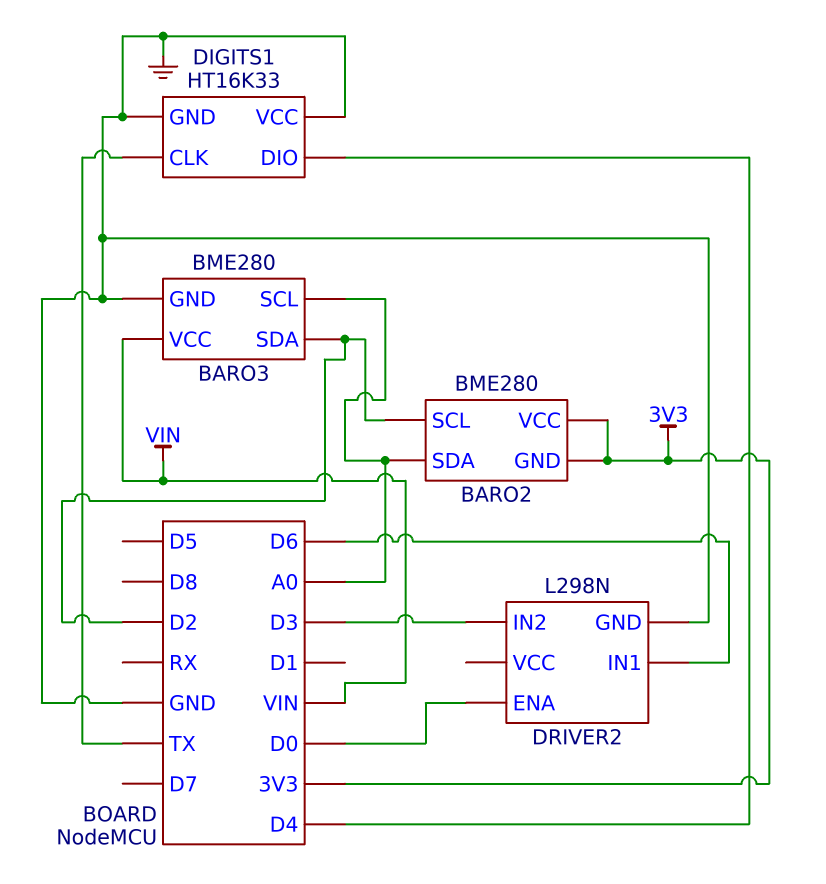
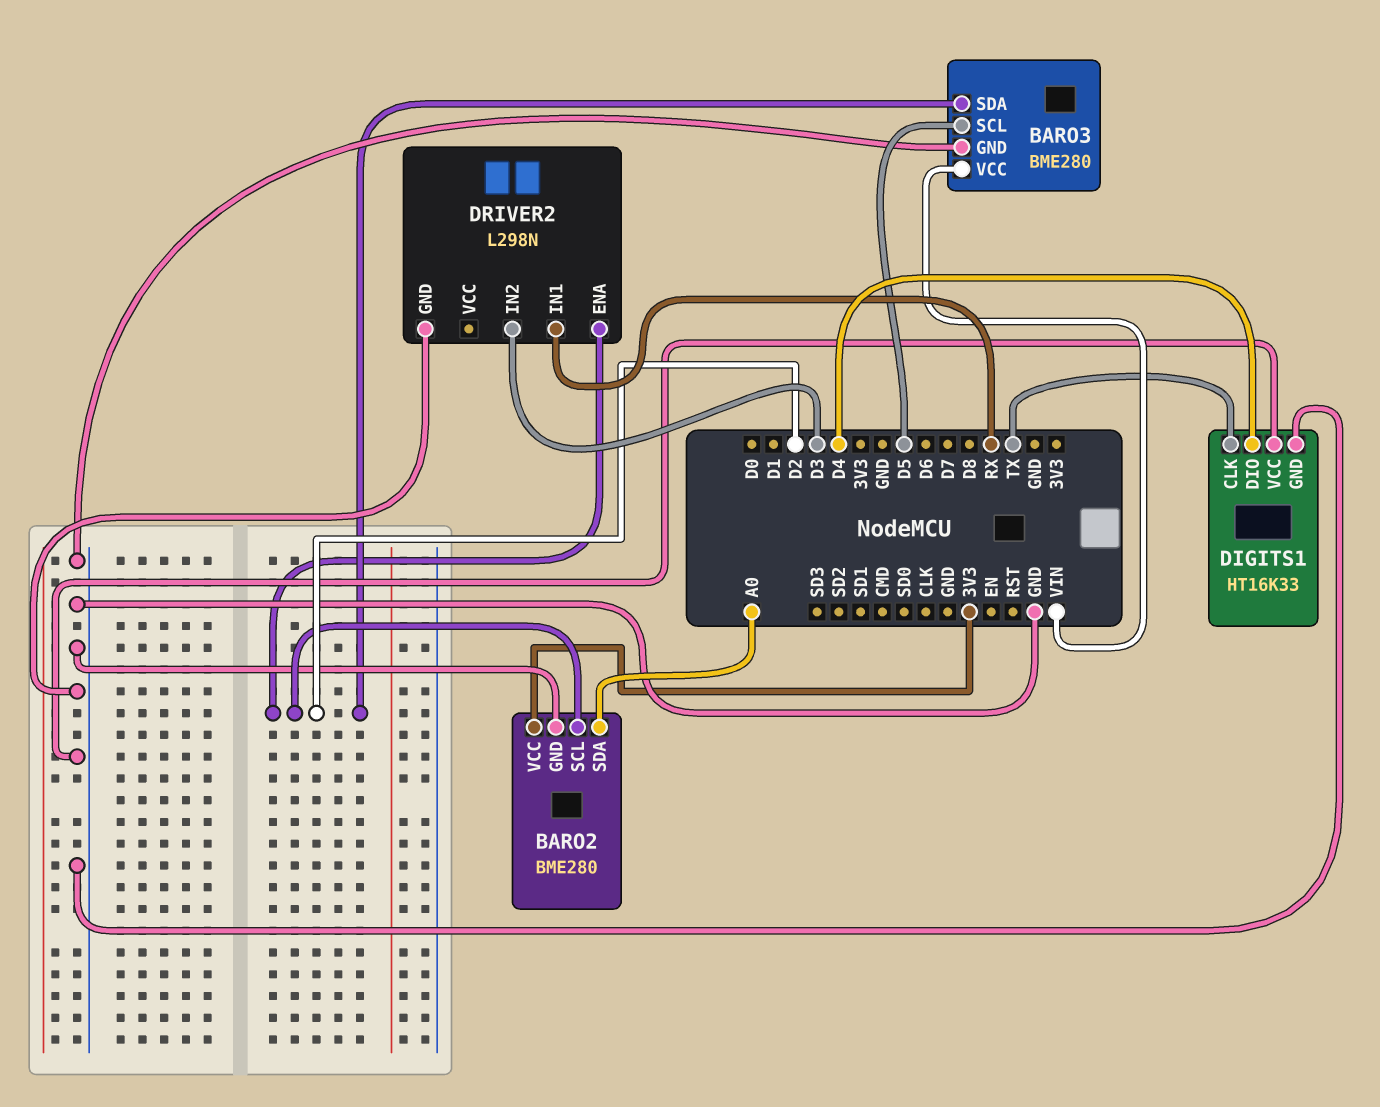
BARO2 pin GND: 3V3 -> GND
BARO3 pin SCL: A0 -> D5
DRIVER2 pin ENA: D0 -> D2
DRIVER2 pin IN1: D6 -> RX

